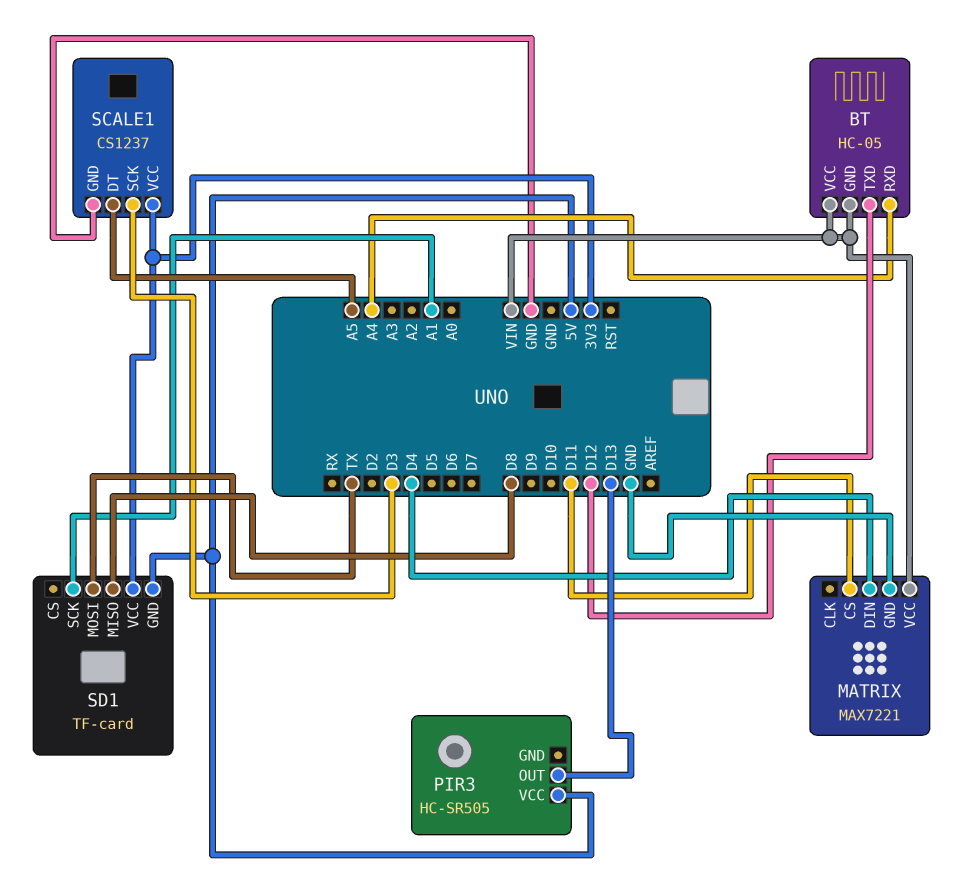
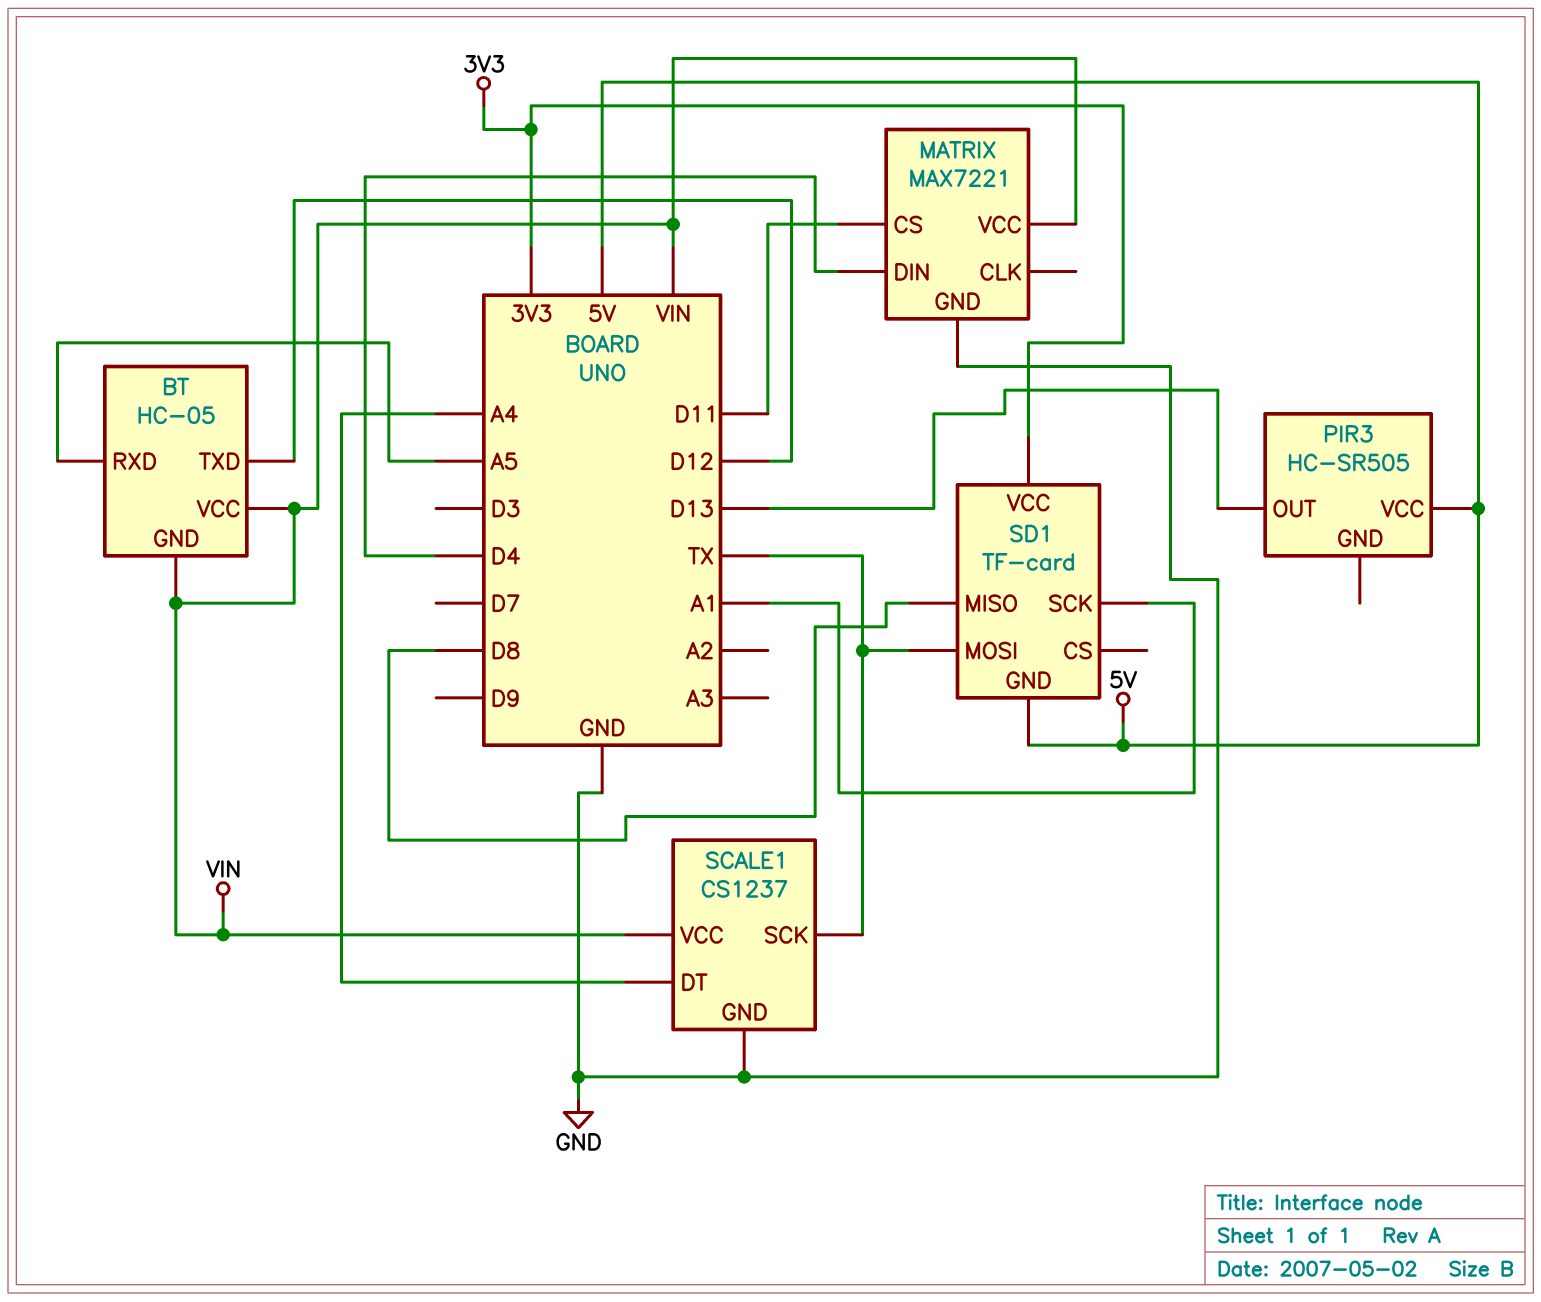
BT pin RXD: A4 -> A5
SCALE1 pin DT: A5 -> A4
SCALE1 pin SCK: D3 -> TX
SCALE1 pin VCC: 3V3 -> VIN

